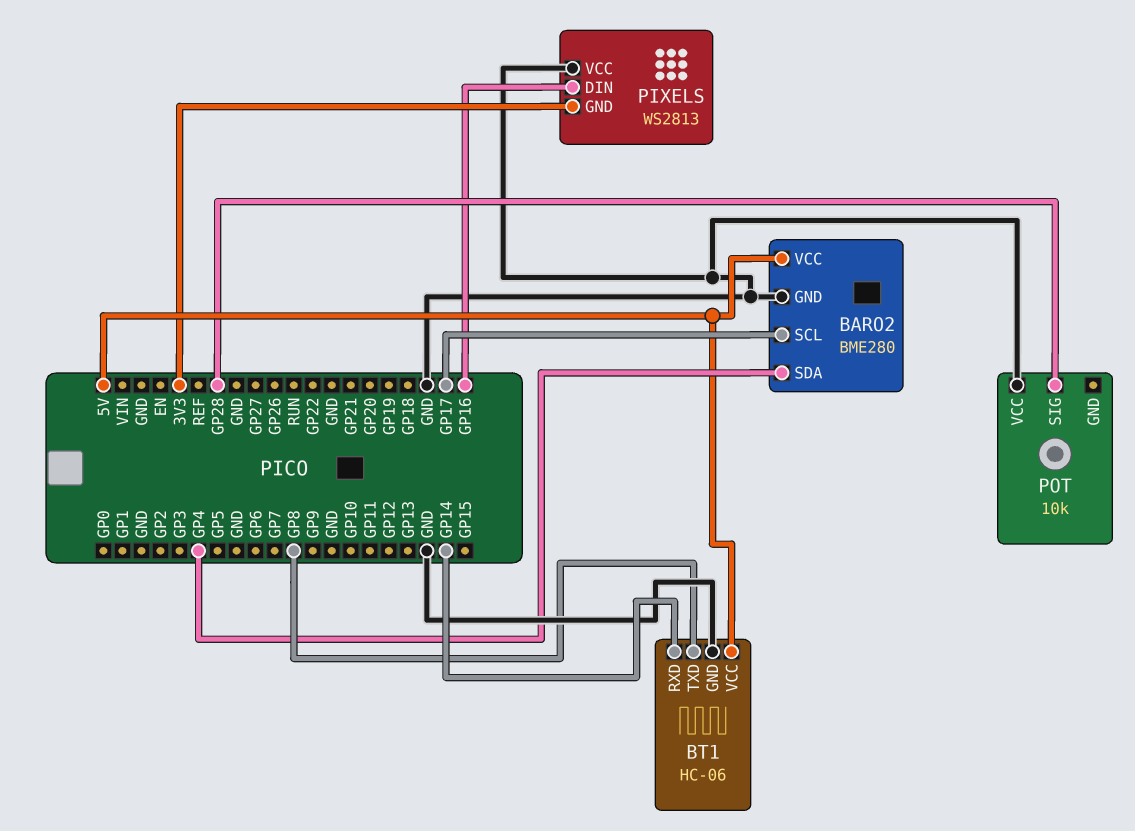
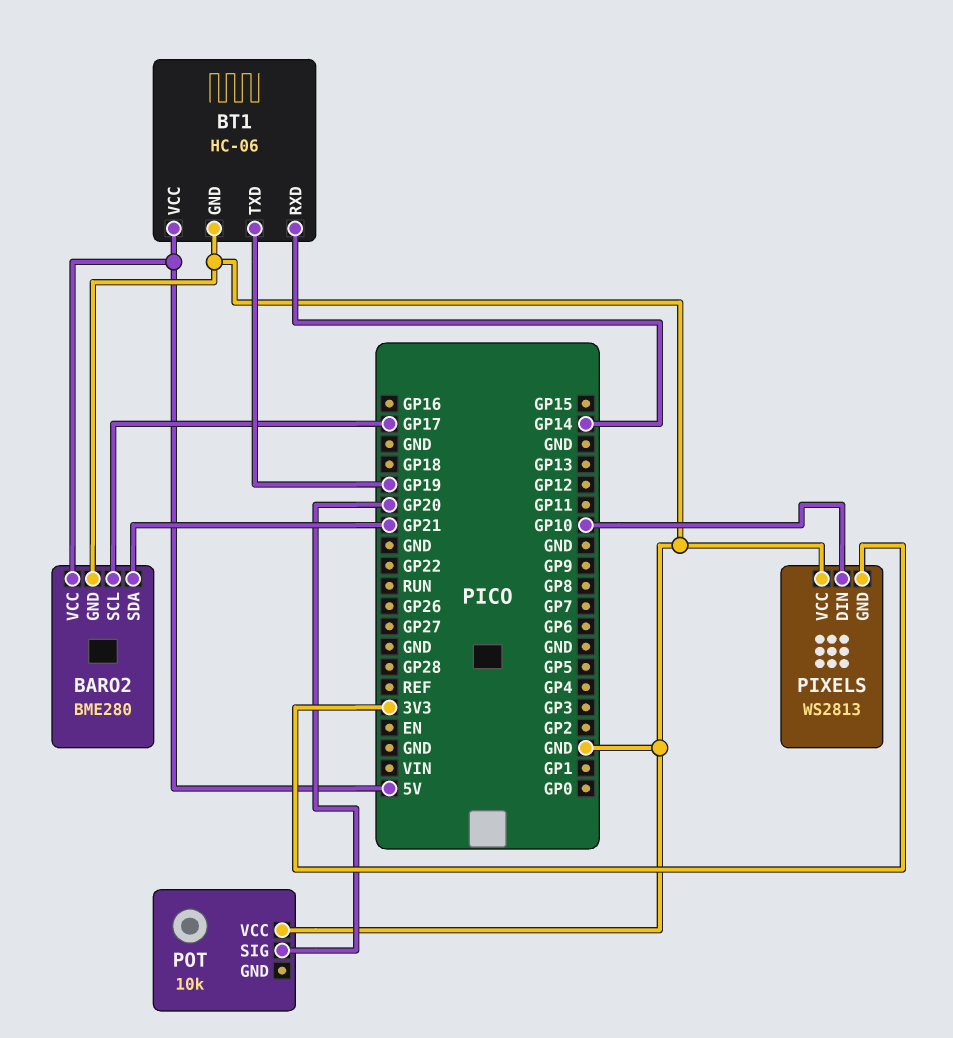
BARO2 pin SDA: GP4 -> GP21
BT1 pin TXD: GP8 -> GP19
PIXELS pin DIN: GP16 -> GP10
POT pin SIG: GP28 -> GP20

